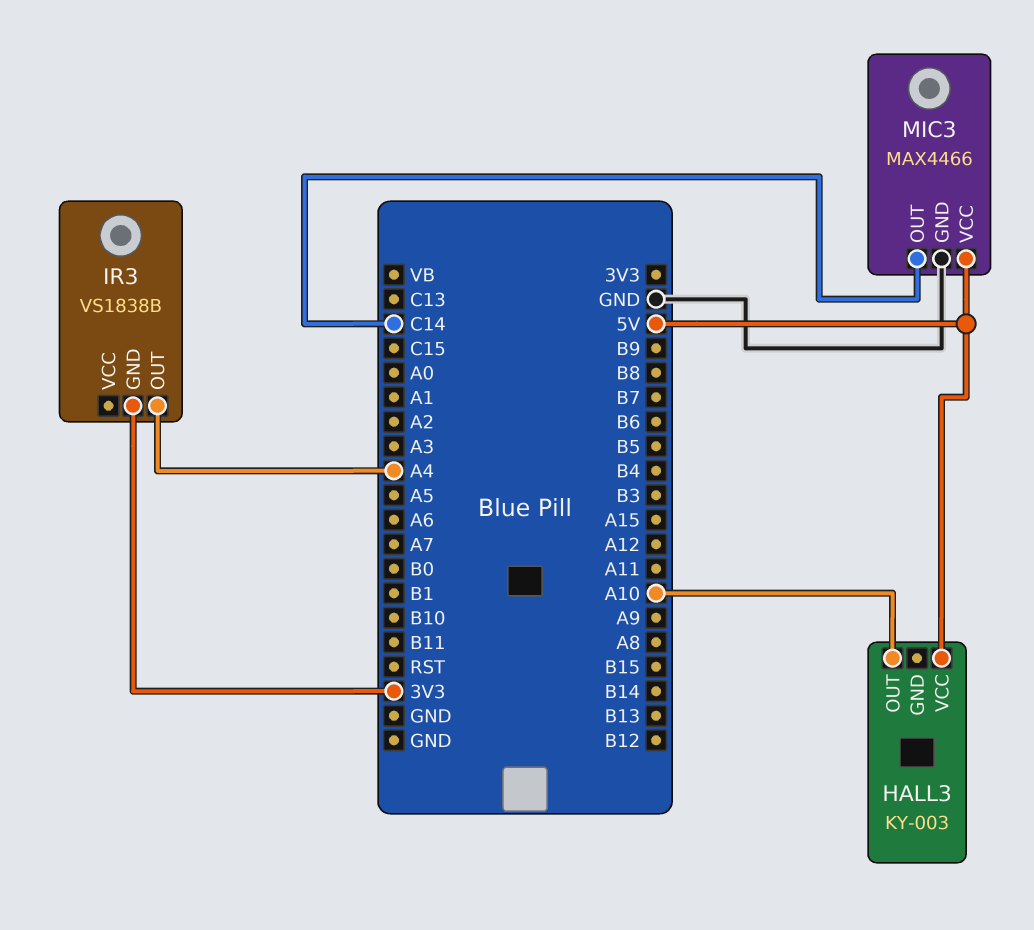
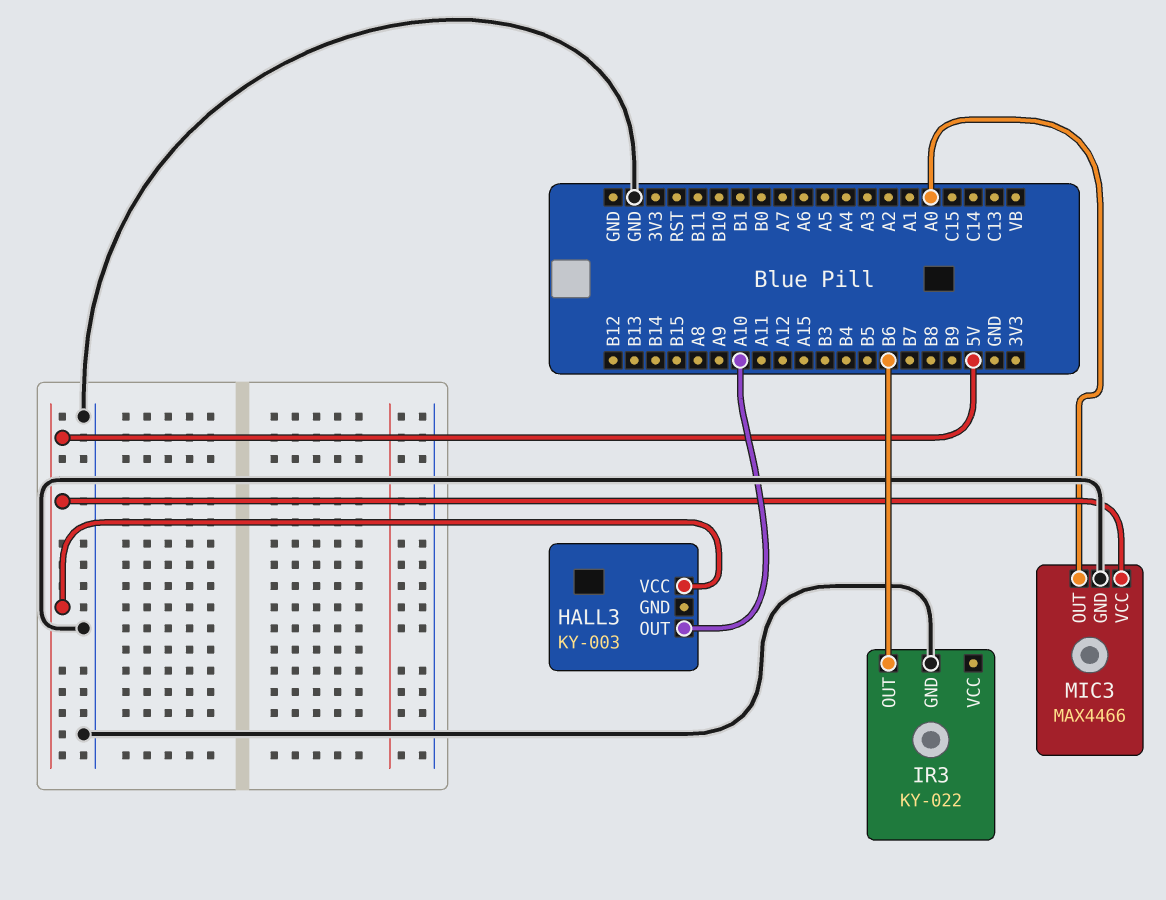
IR3: VS1838B -> KY-022
IR3 pin GND: 3V3 -> GND
IR3 pin OUT: A4 -> B6
MIC3 pin OUT: C14 -> A0

